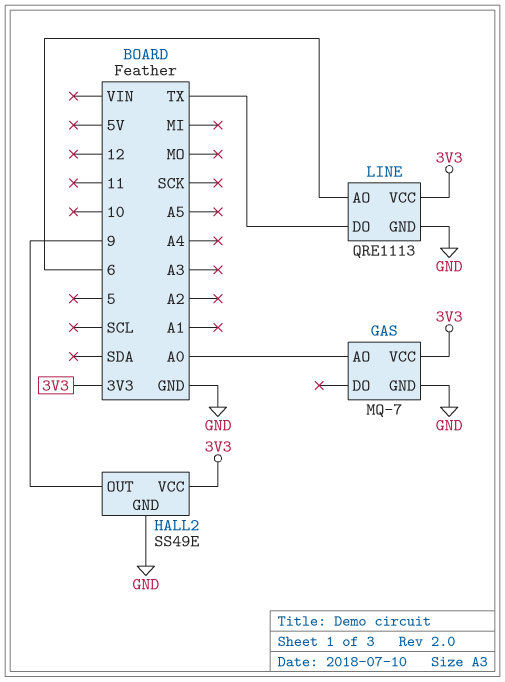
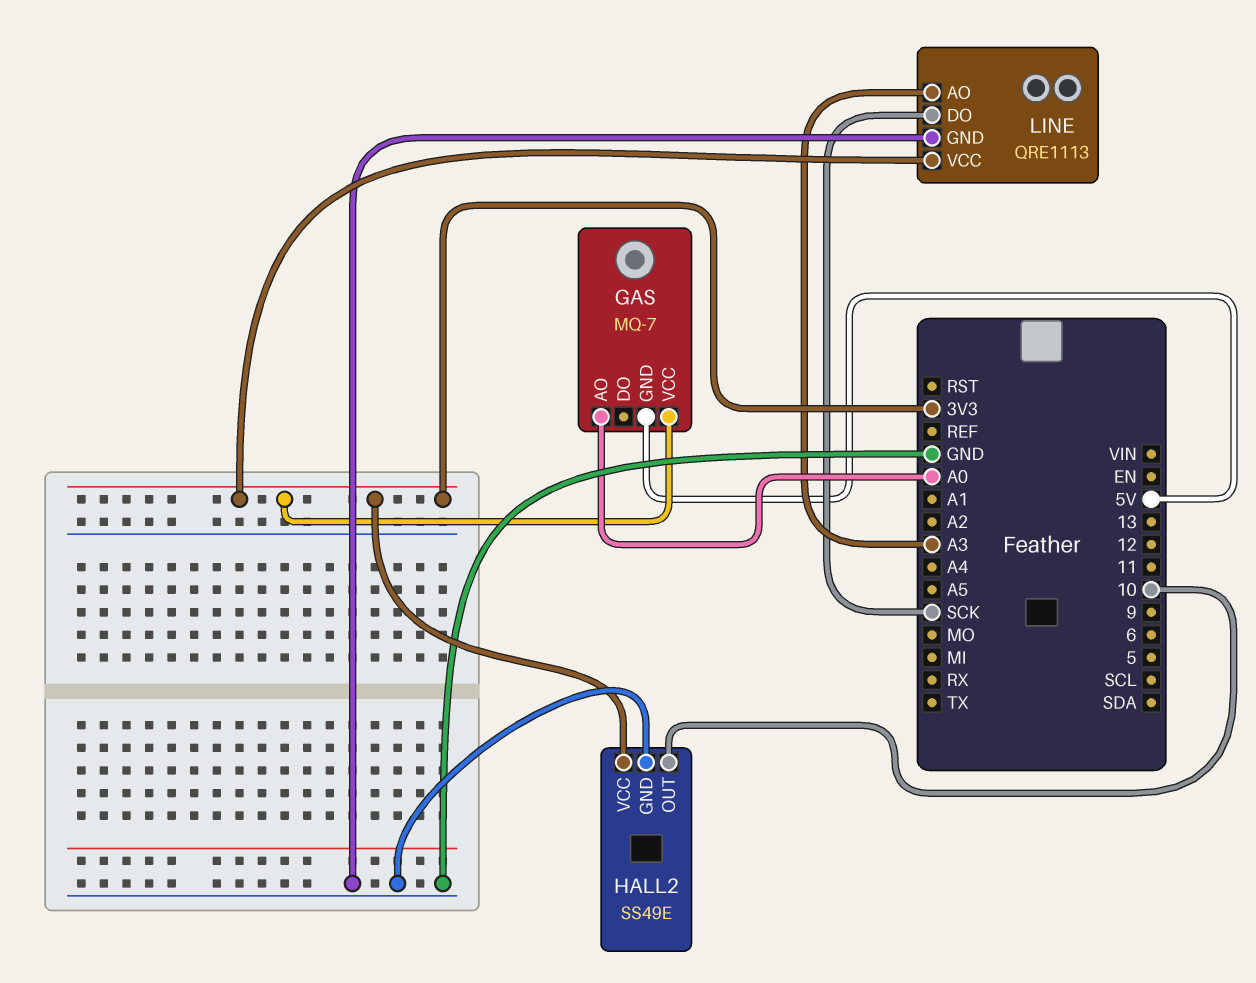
GAS pin GND: GND -> 5V
HALL2 pin OUT: 9 -> 10
LINE pin AO: 6 -> A3
LINE pin DO: TX -> SCK

